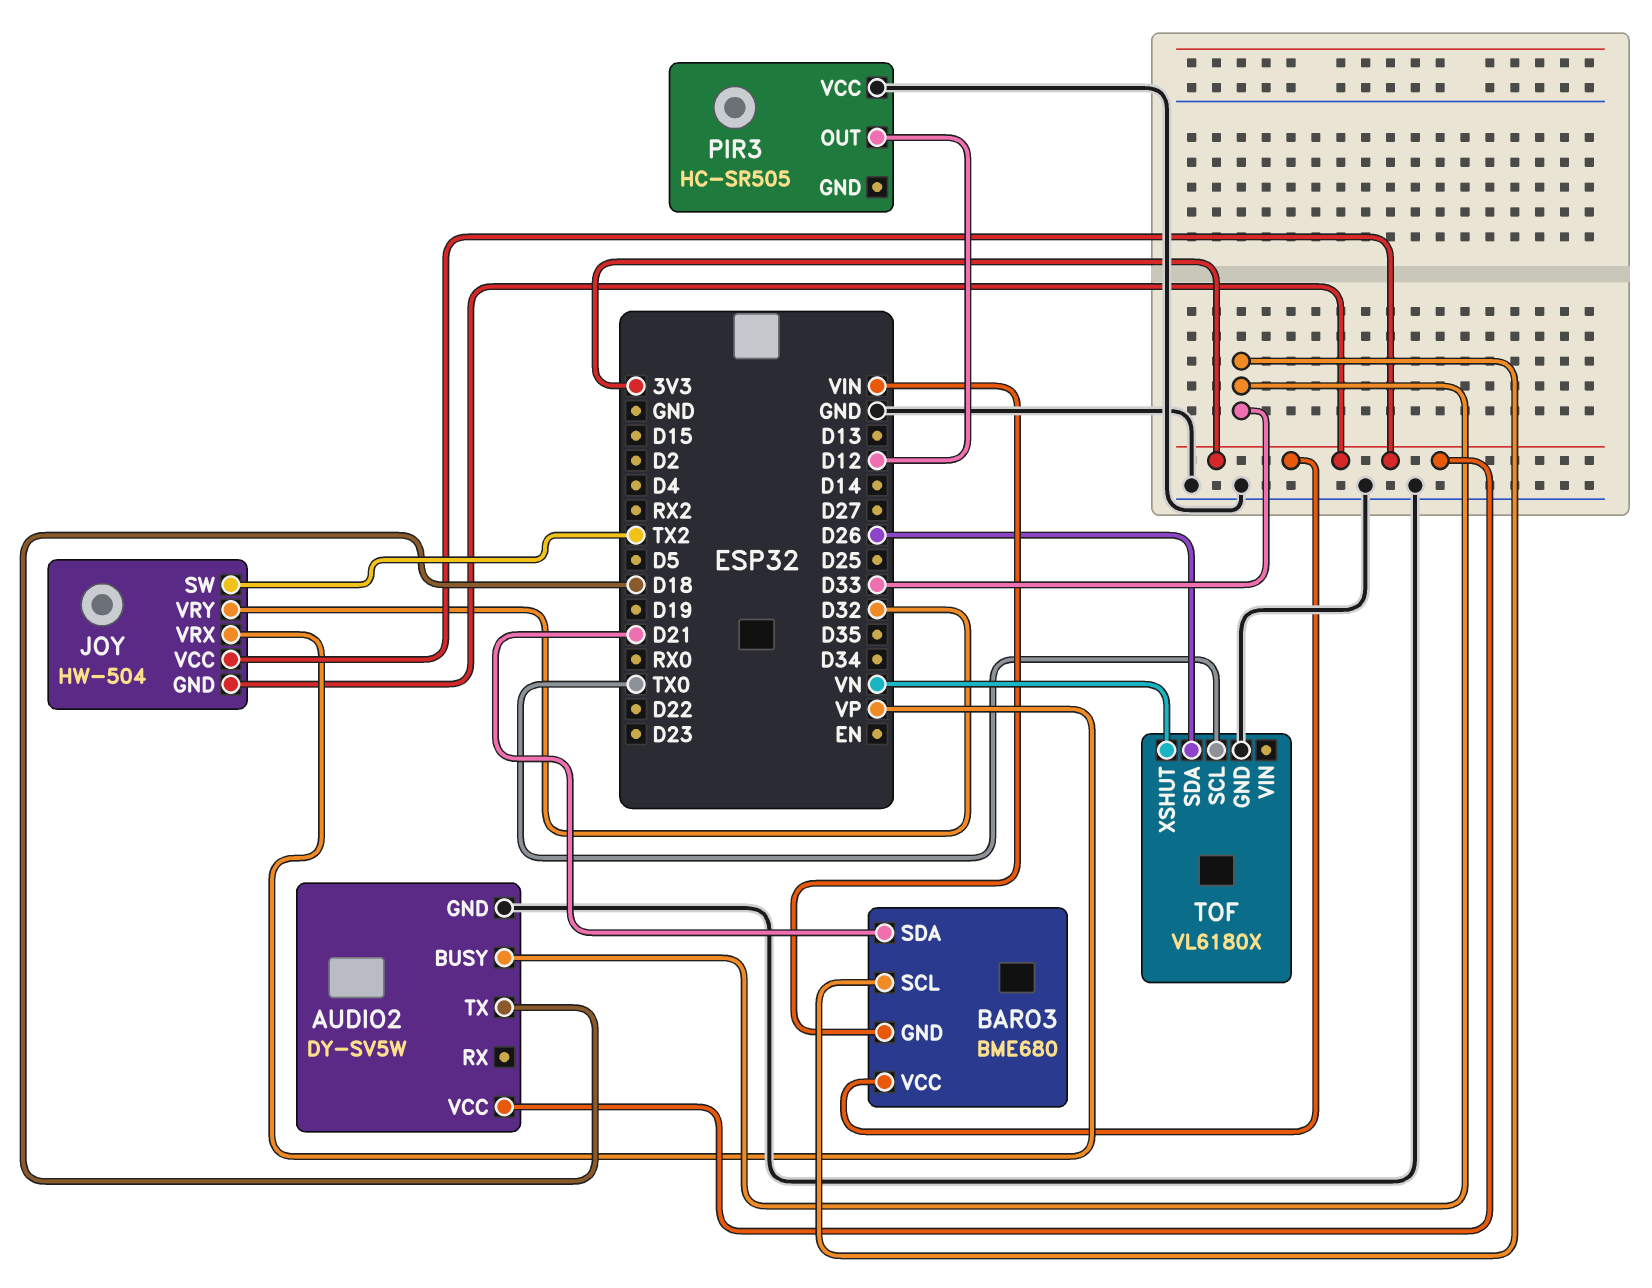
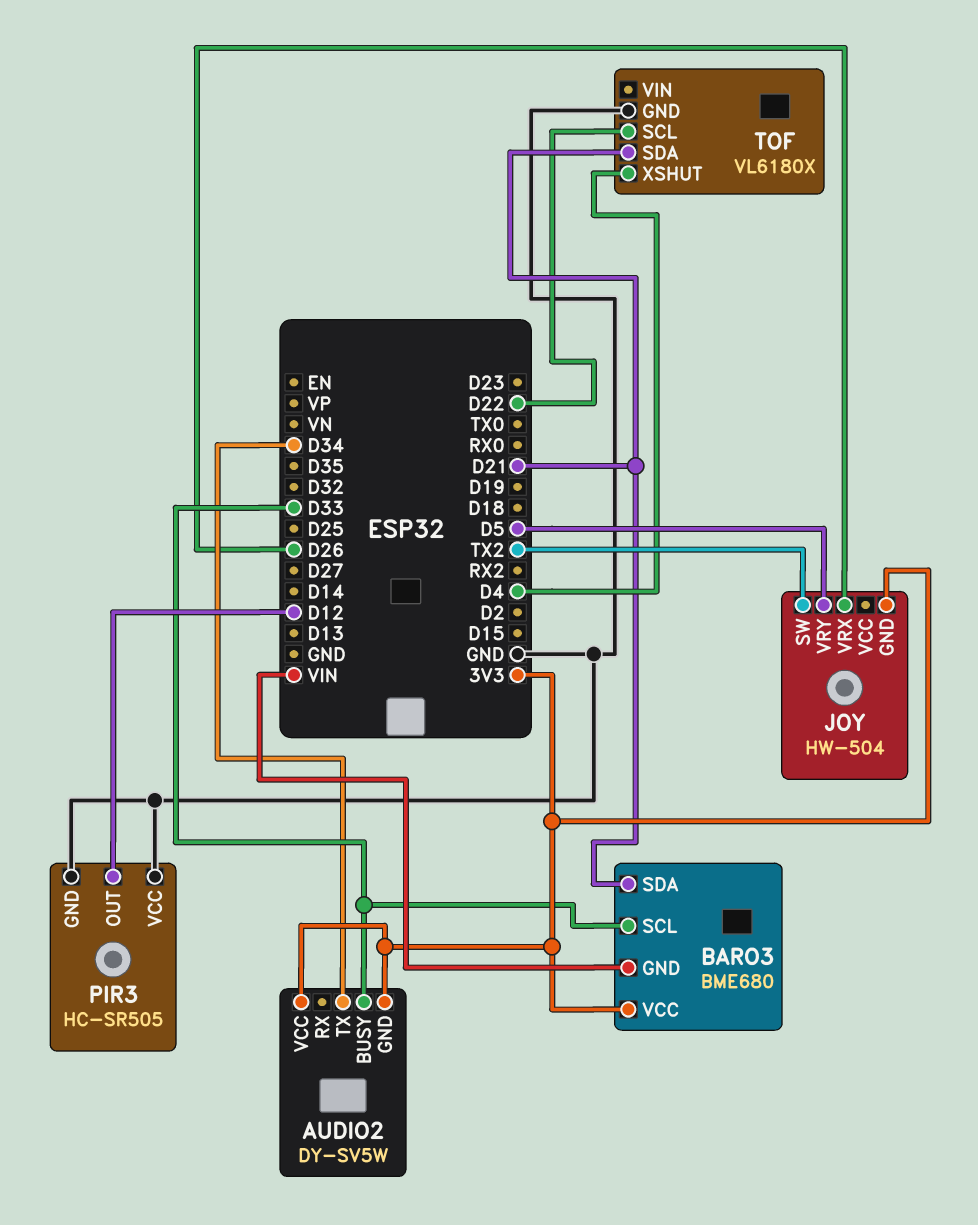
AUDIO2 pin GND: GND -> 3V3
AUDIO2 pin TX: D18 -> D34
JOY pin VCC: 3V3 -> none
JOY pin VRX: VP -> D26
JOY pin VRY: D32 -> D5
PIR3 pin GND: none -> GND
TOF pin SCL: TX0 -> D22
TOF pin SDA: D26 -> D21
TOF pin XSHUT: VN -> D4

